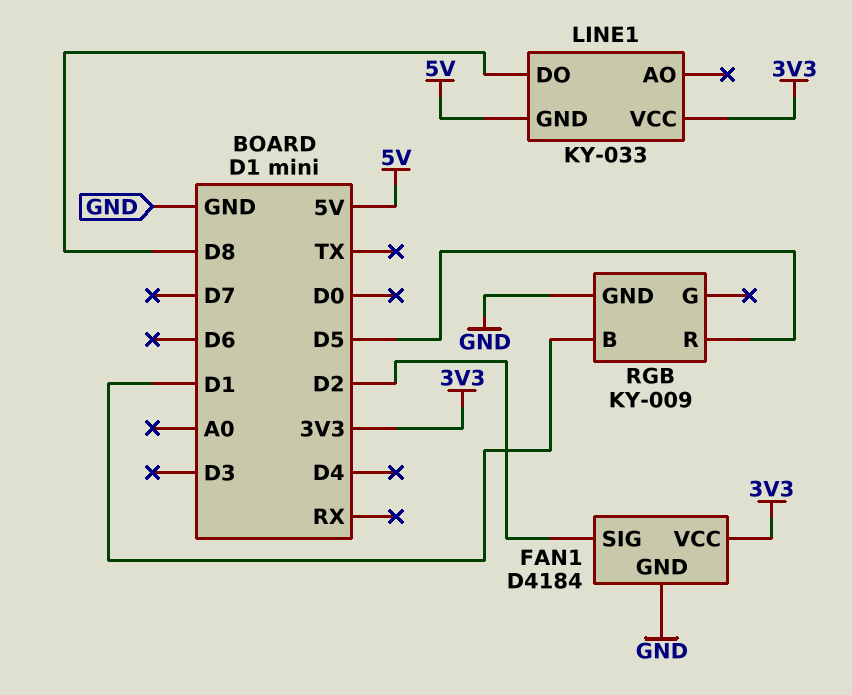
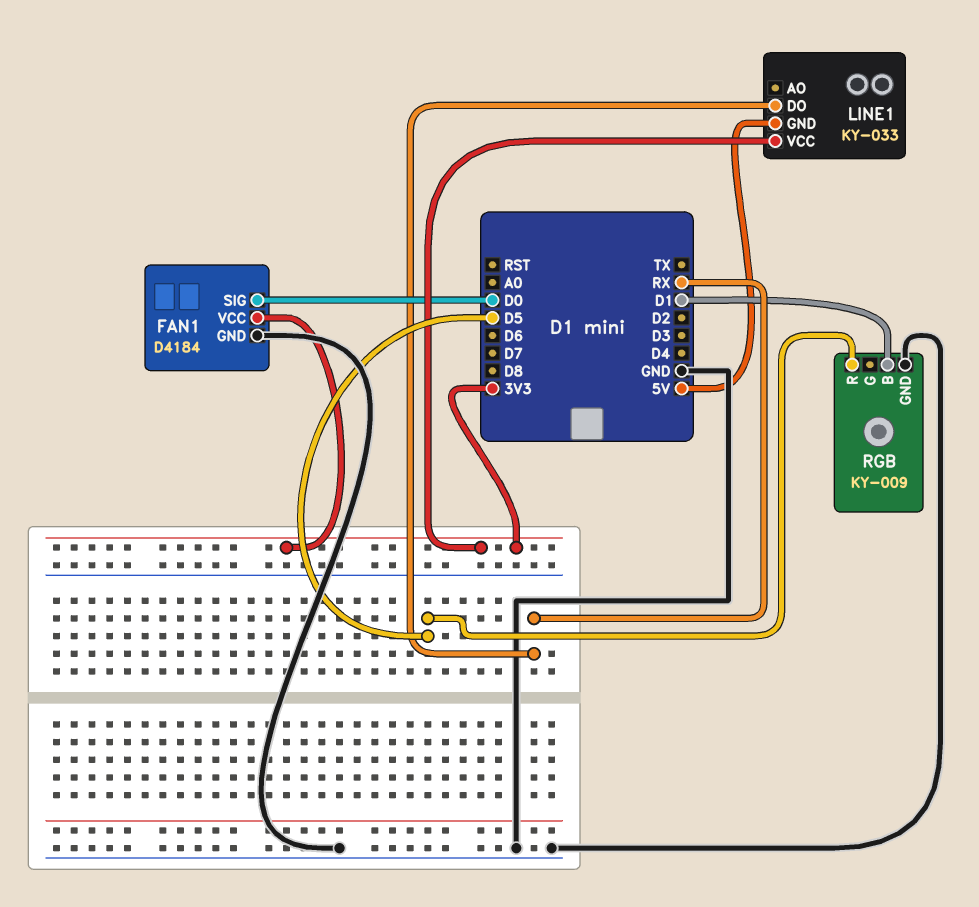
FAN1 pin SIG: D2 -> D0
LINE1 pin DO: D8 -> RX

